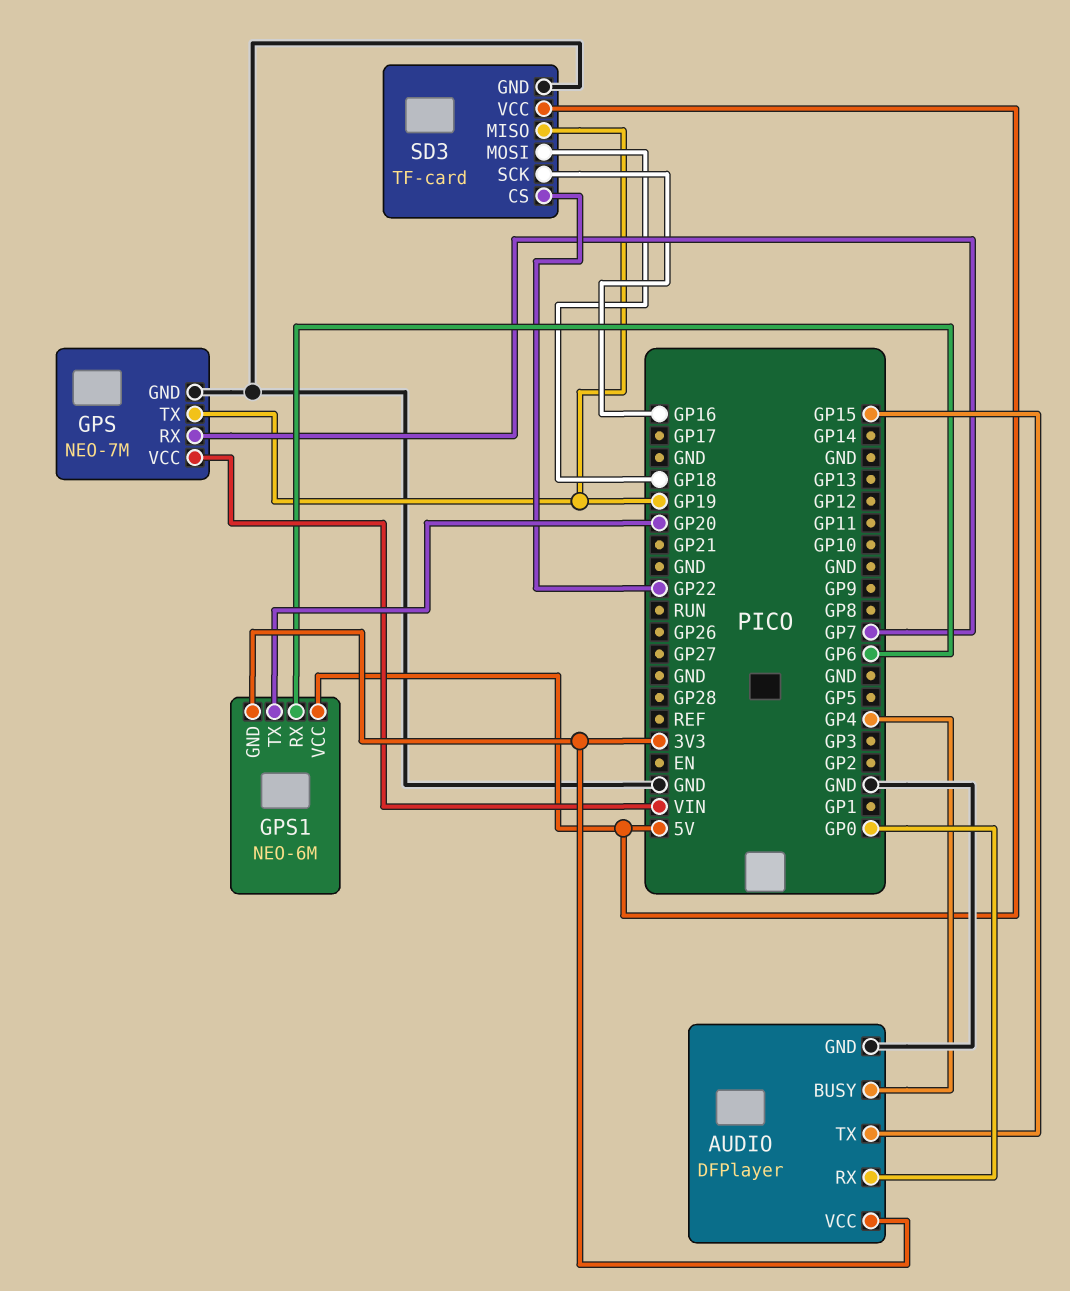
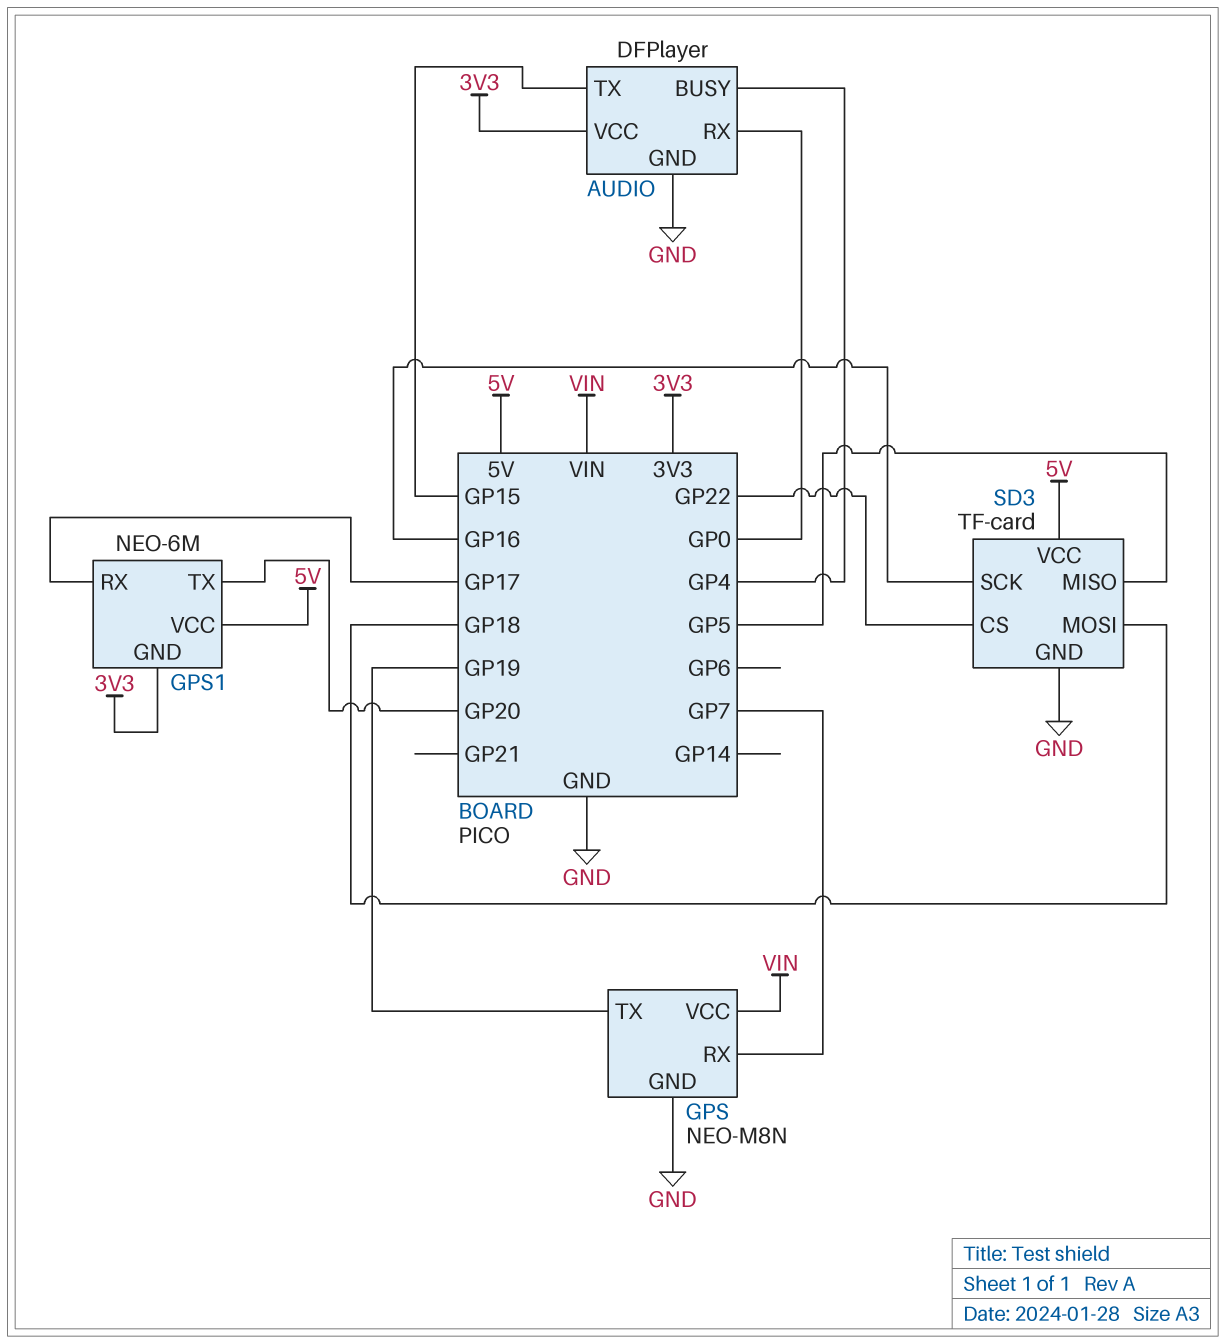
GPS: NEO-7M -> NEO-M8N
GPS1 pin RX: GP6 -> GP17
SD3 pin MISO: GP19 -> GP5

